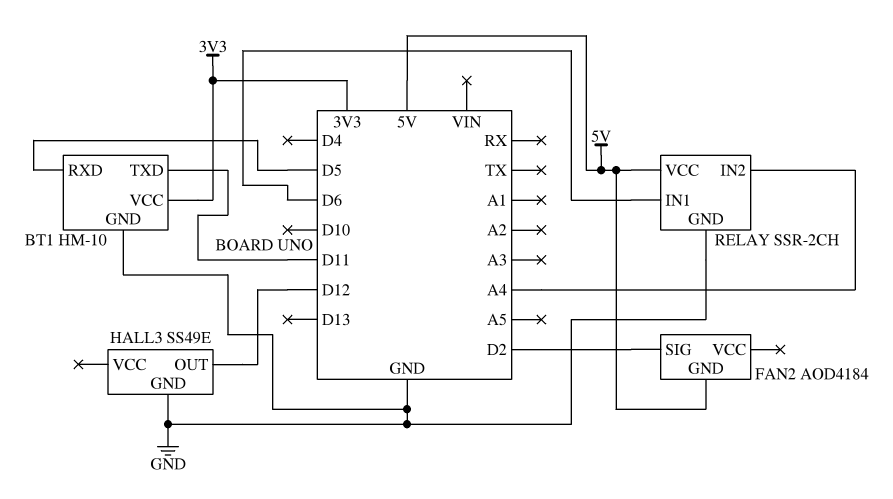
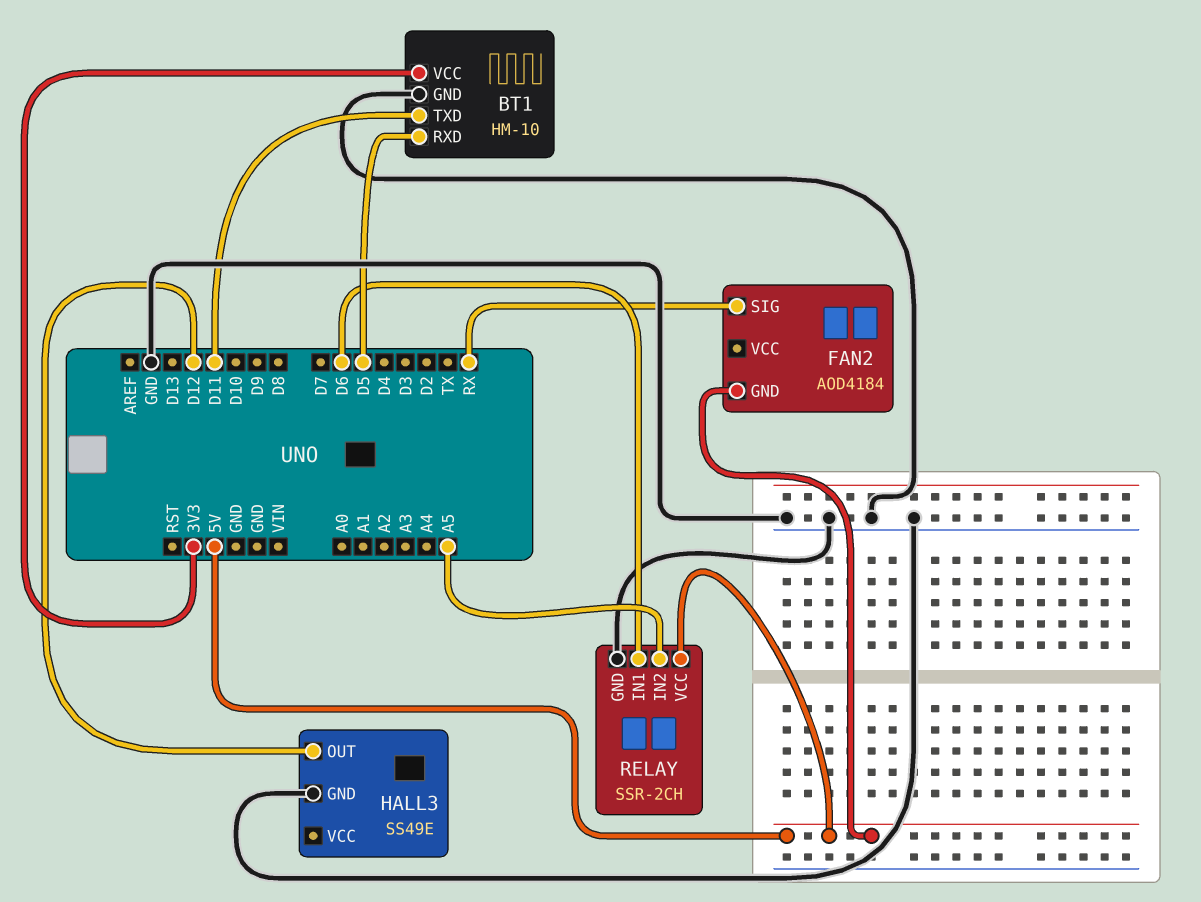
FAN2 pin SIG: D2 -> RX
RELAY pin IN2: A4 -> A5

